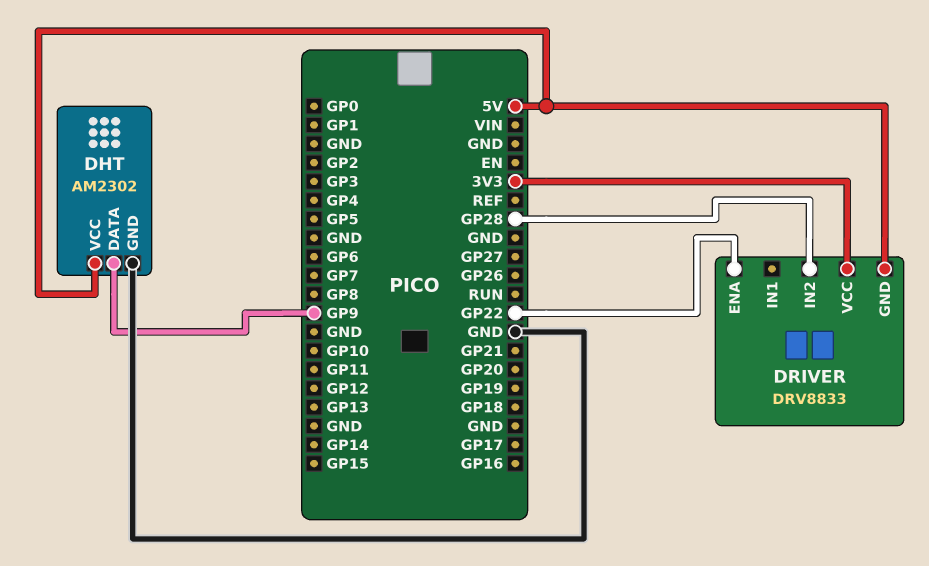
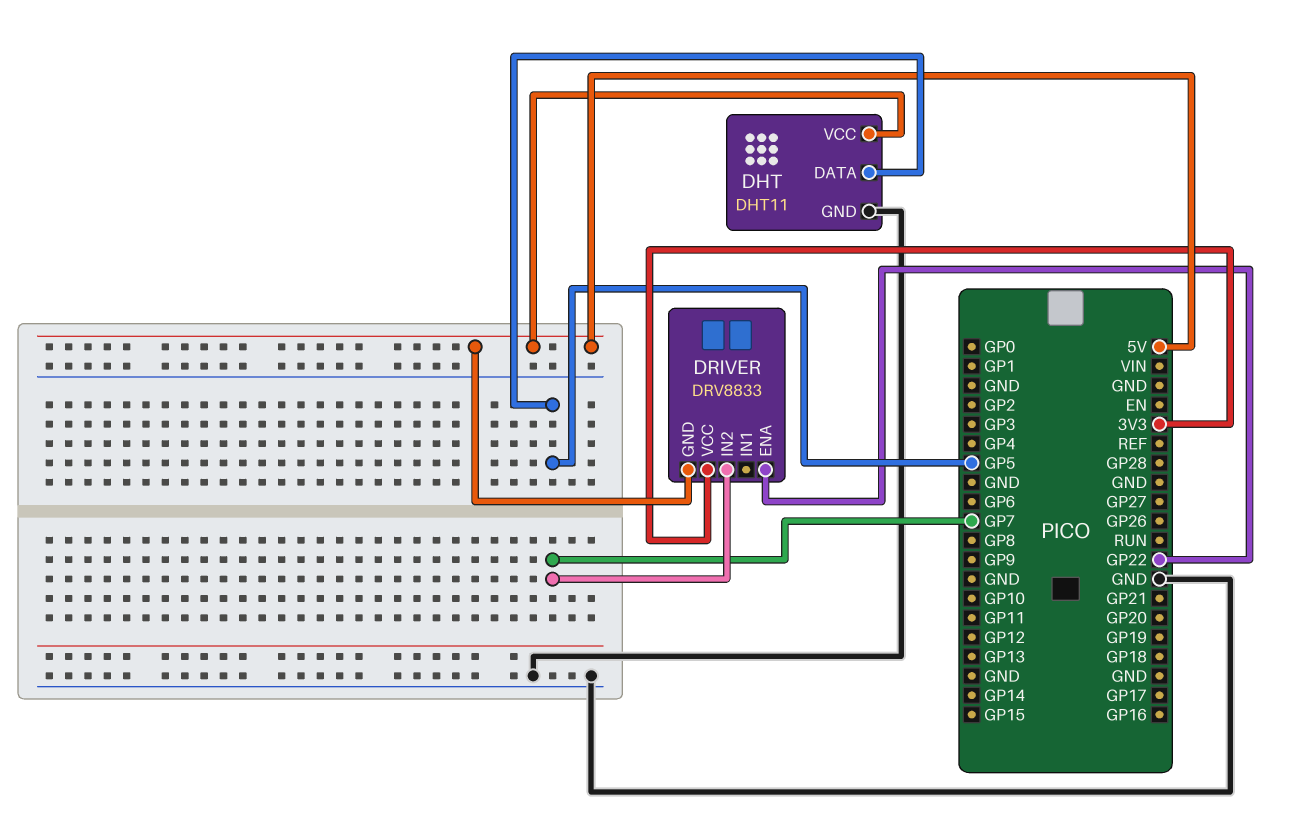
DHT: AM2302 -> DHT11
DHT pin DATA: GP9 -> GP5
DRIVER pin IN2: GP28 -> GP7

